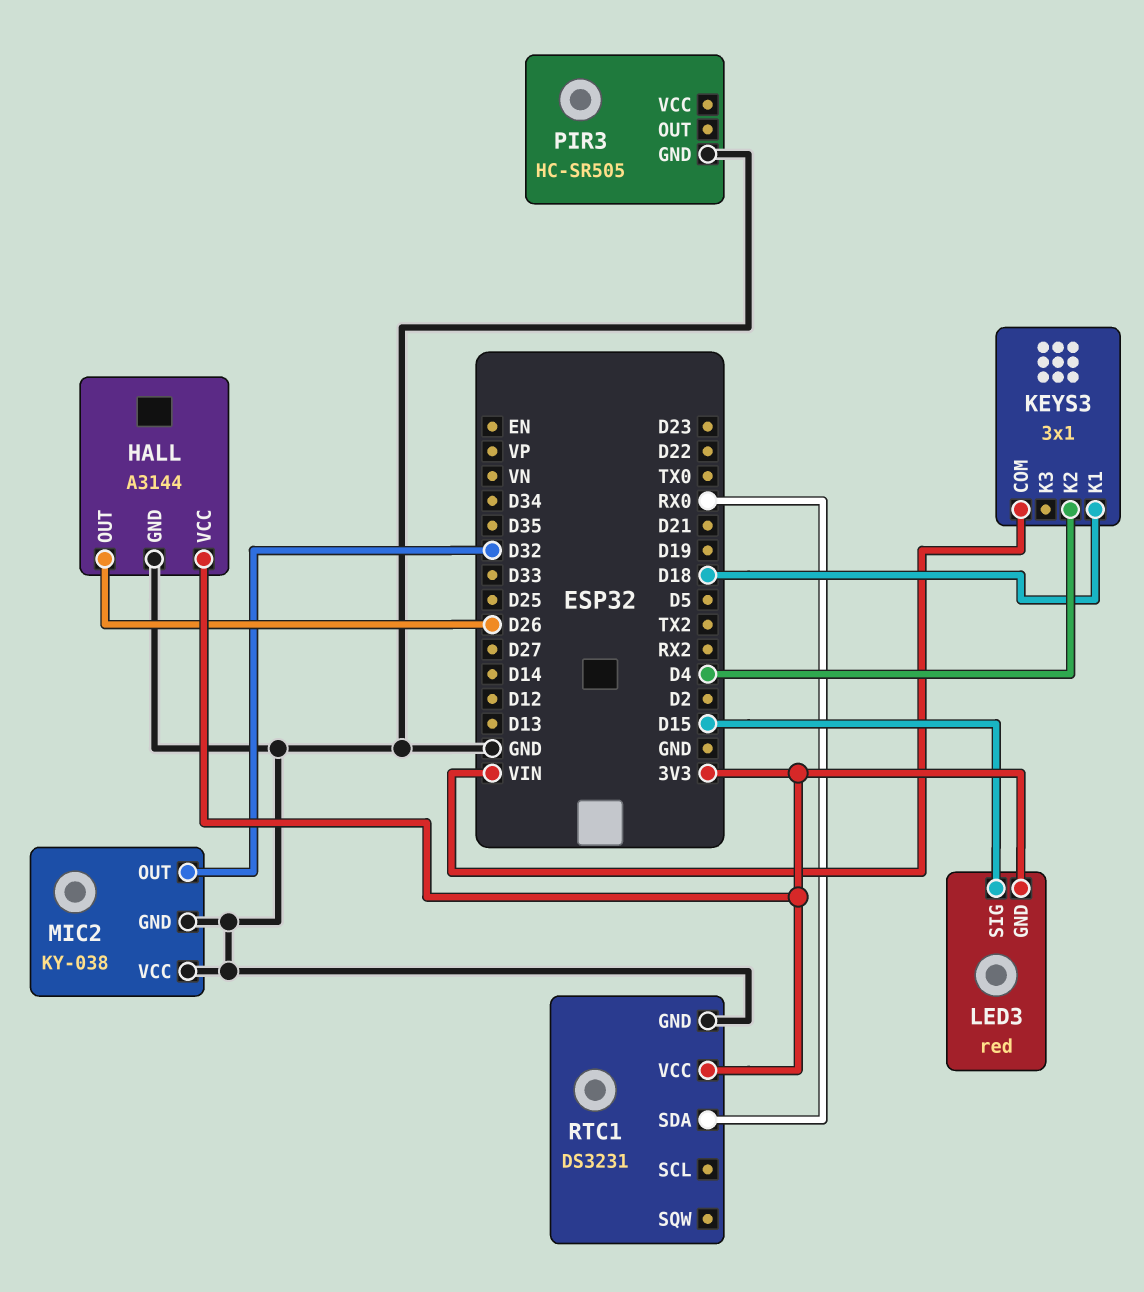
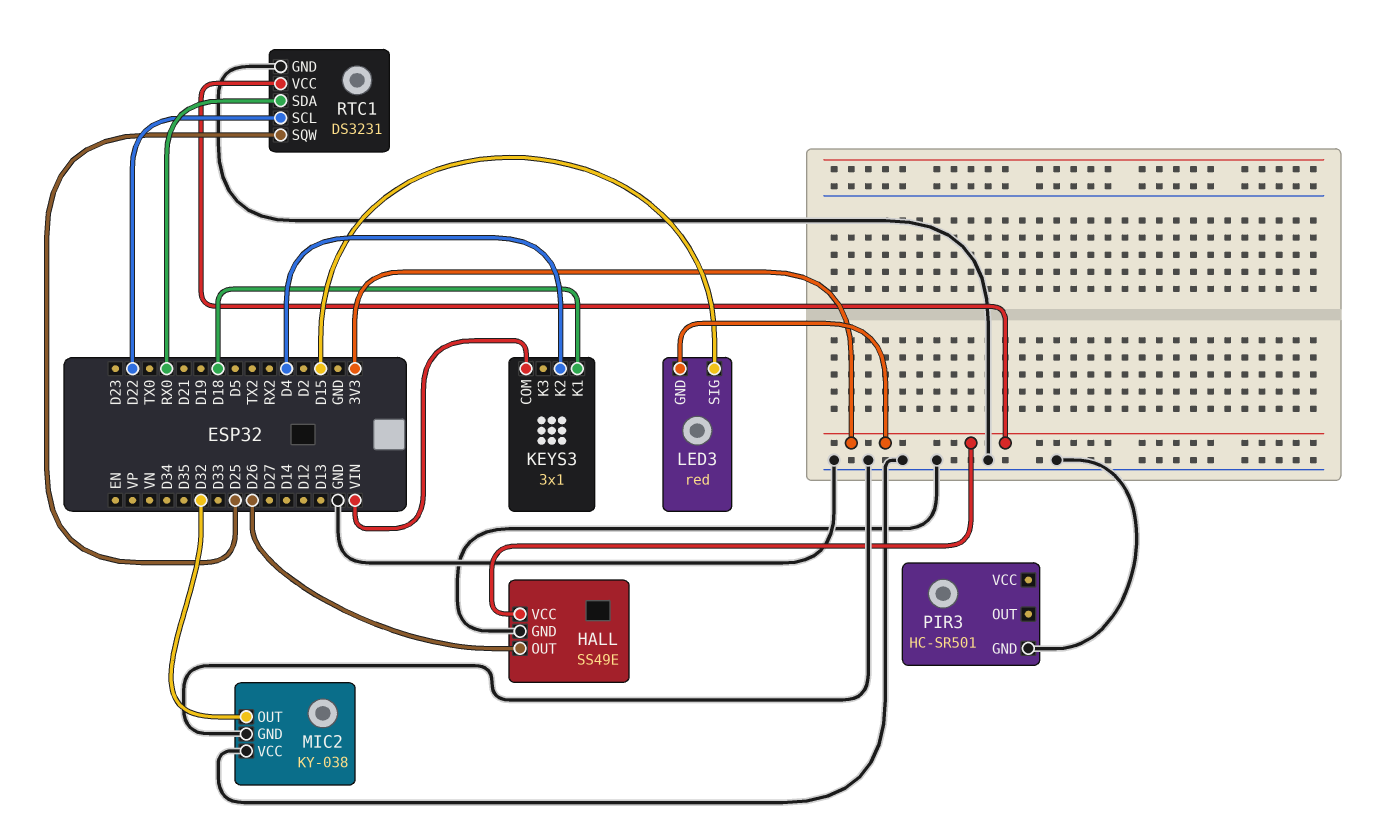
HALL: A3144 -> SS49E
PIR3: HC-SR505 -> HC-SR501
RTC1 pin SCL: none -> D22
RTC1 pin SQW: none -> D25

